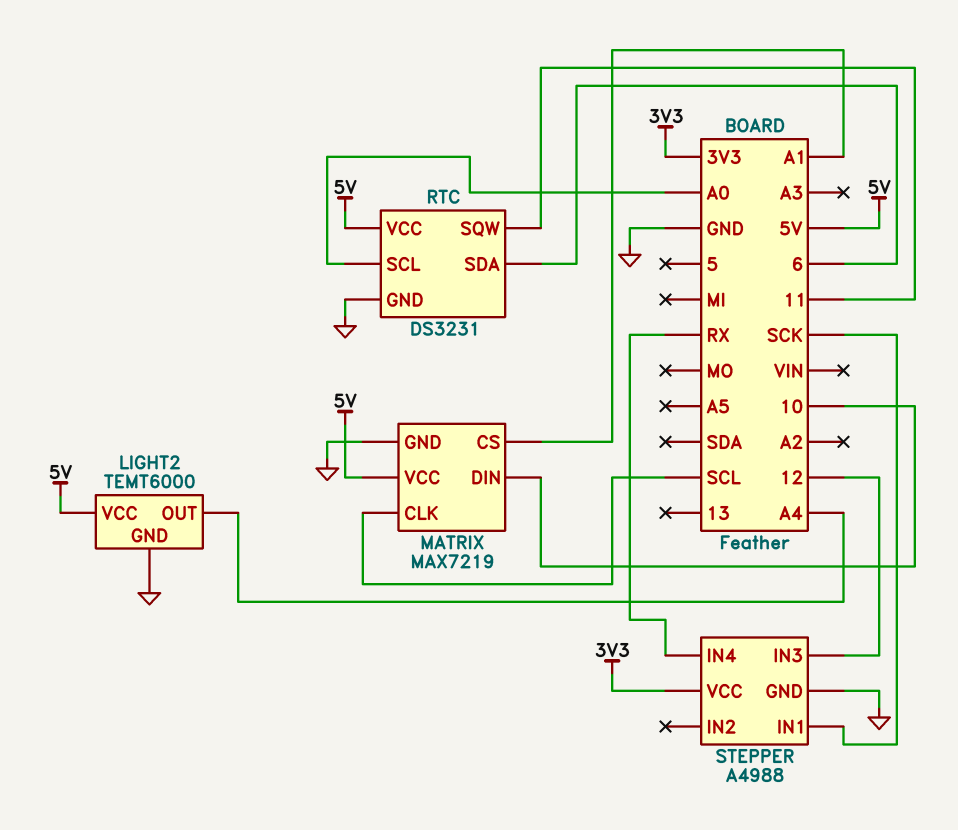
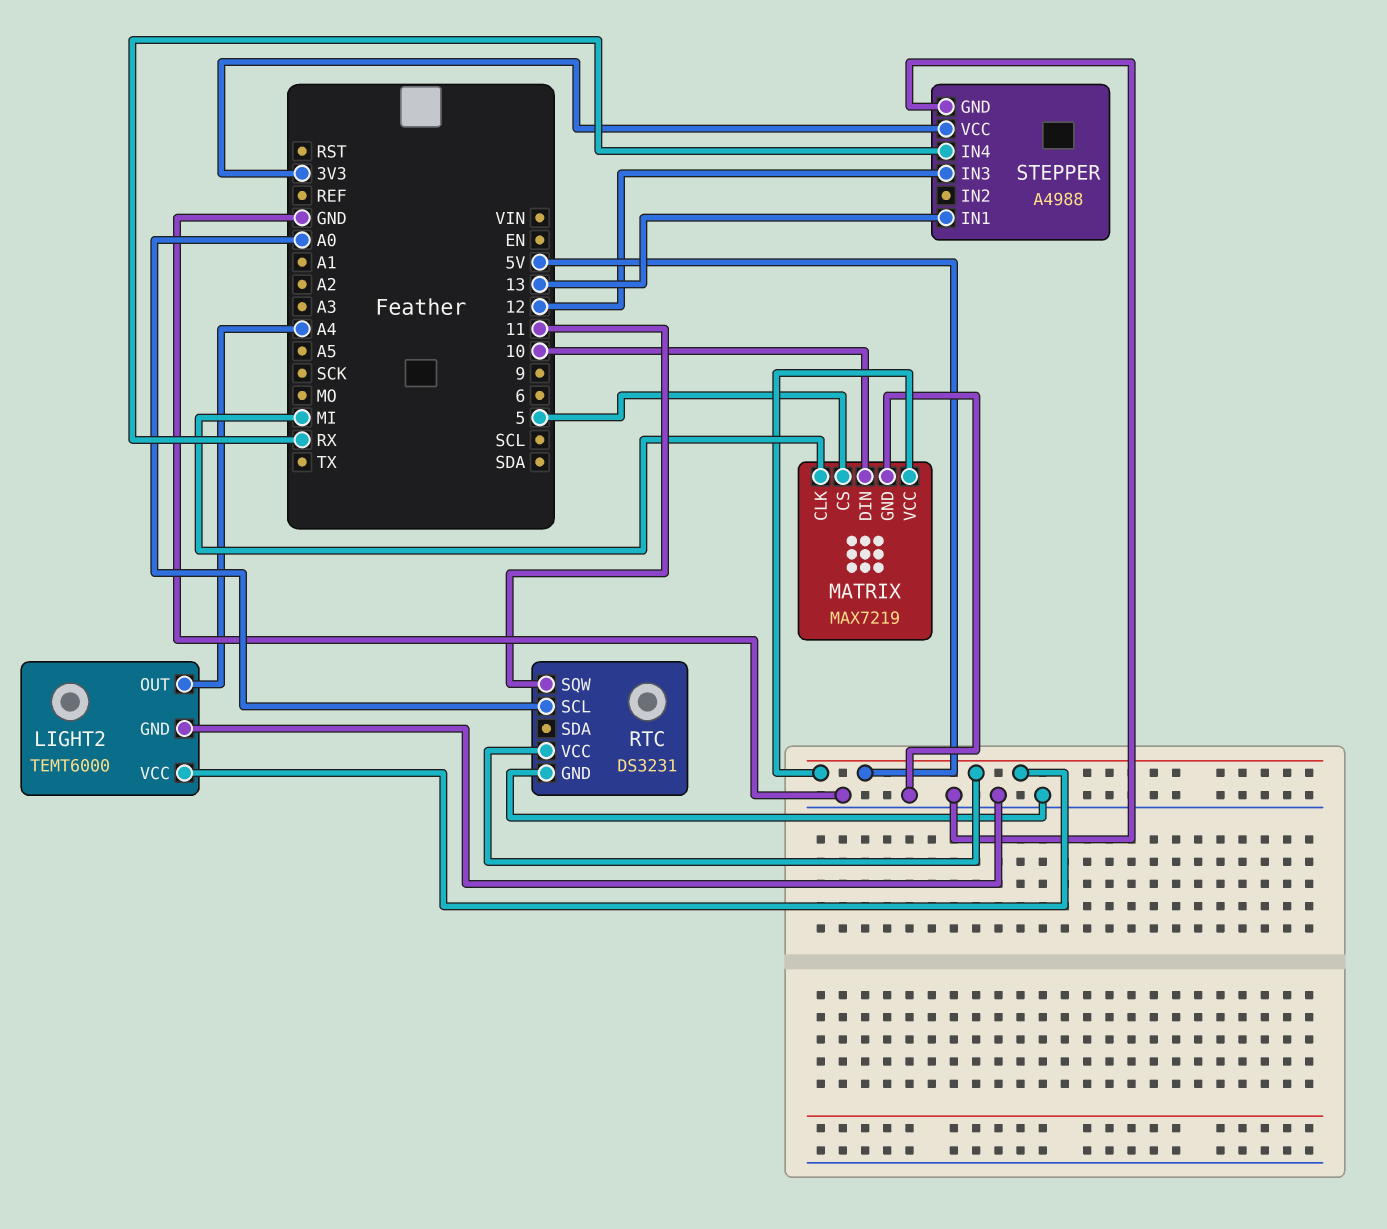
MATRIX pin CLK: SCL -> MI
MATRIX pin CS: A1 -> 5
RTC pin SDA: 6 -> none
STEPPER pin IN1: SCK -> 13

